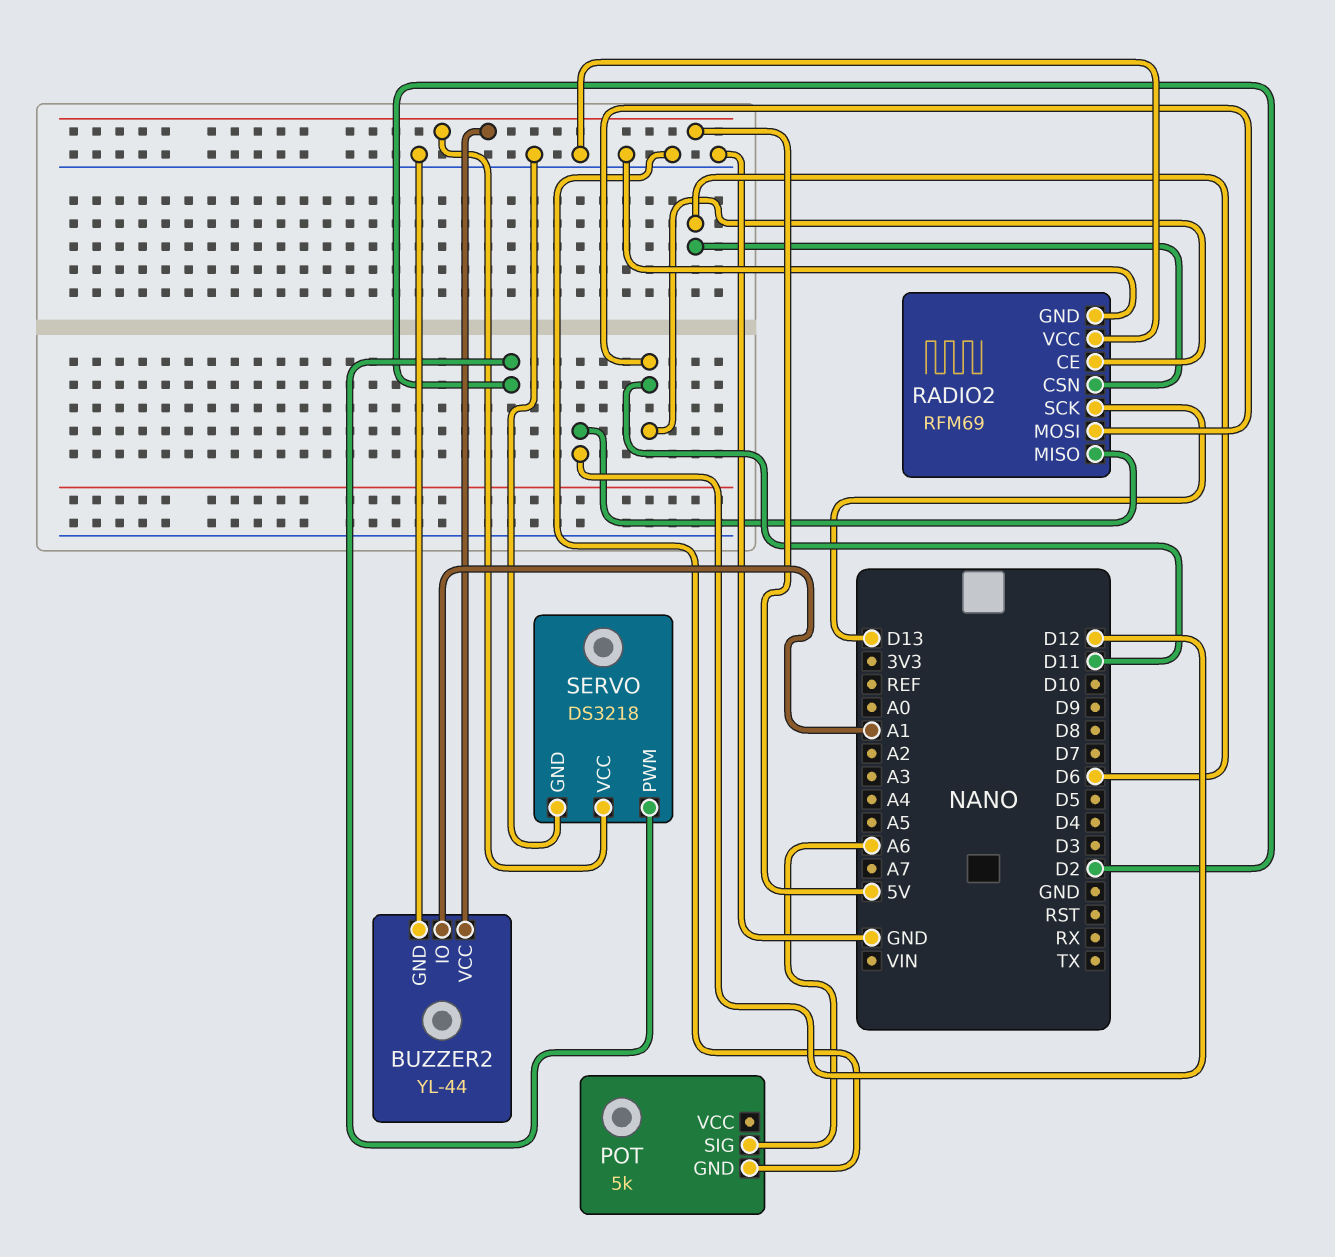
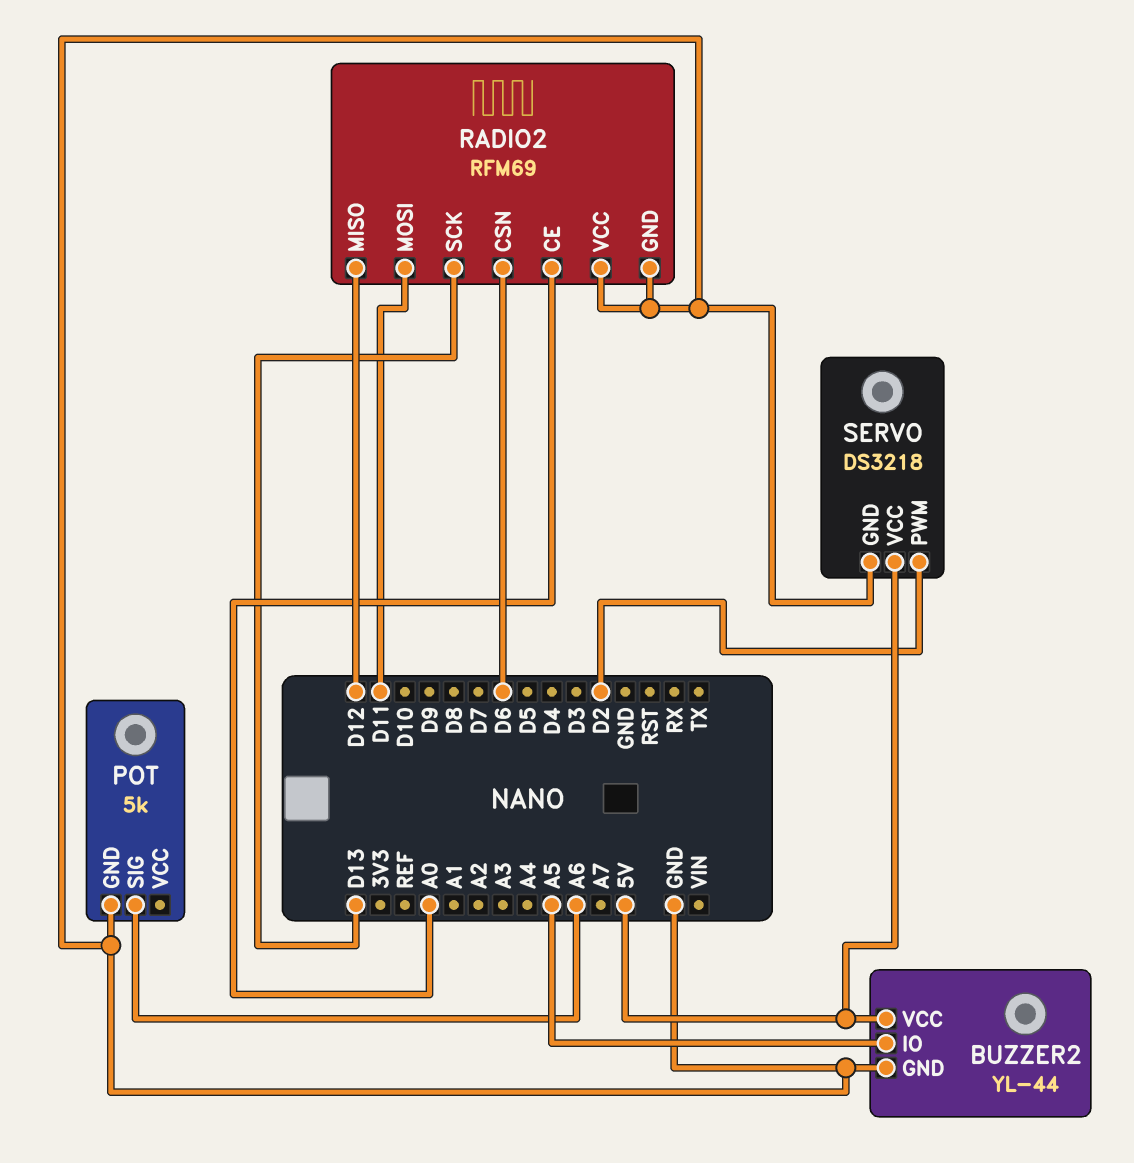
BUZZER2 pin IO: A1 -> A5
RADIO2 pin CE: D11 -> A0

